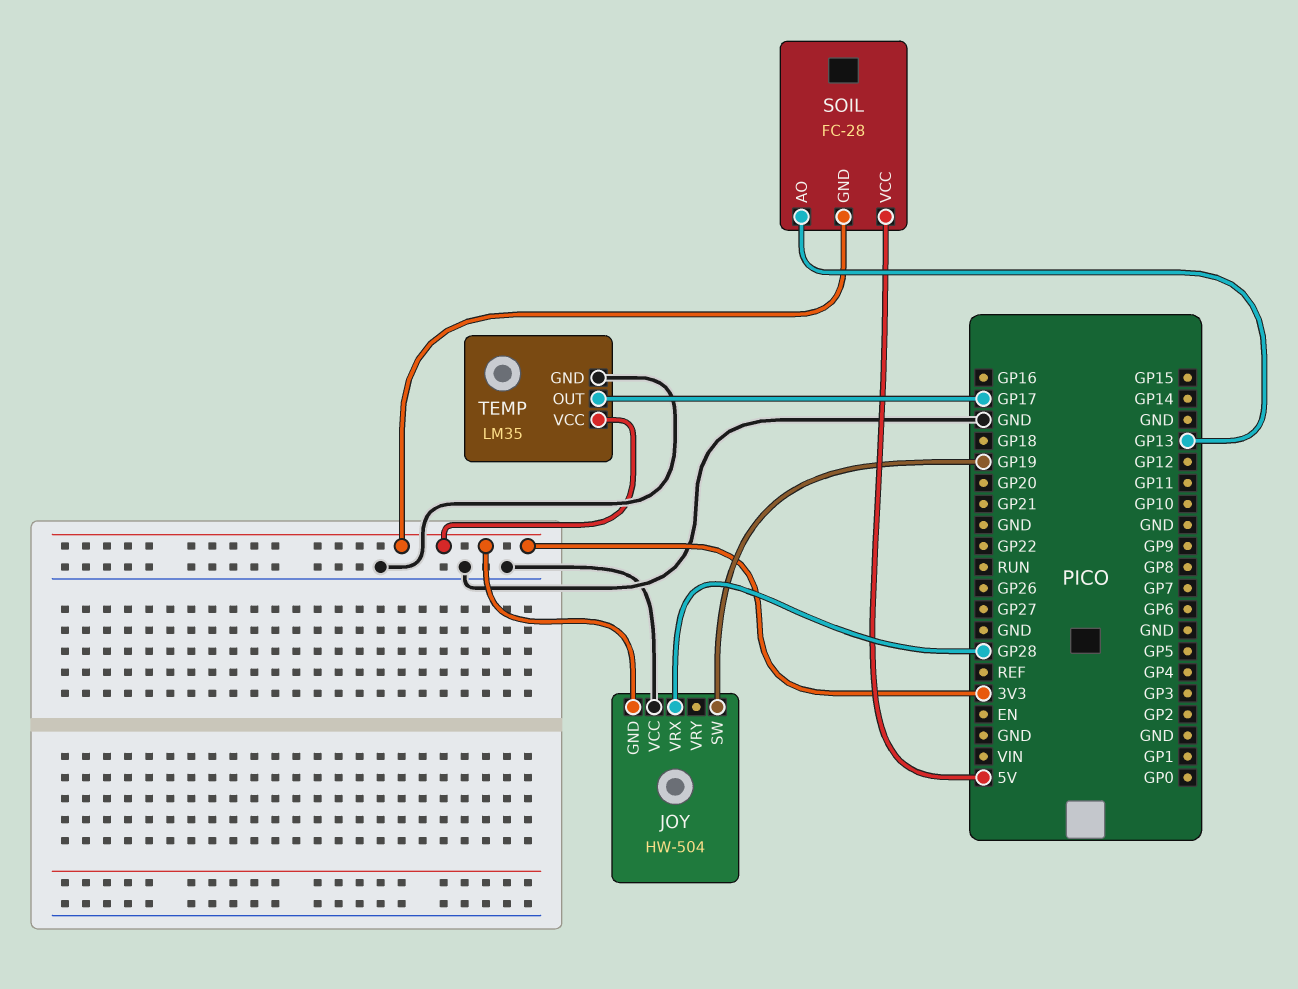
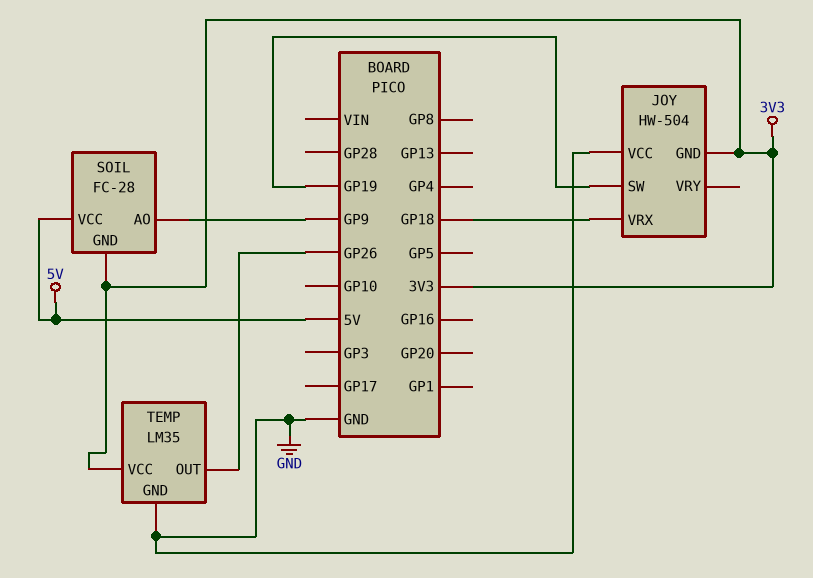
JOY pin VRX: GP28 -> GP18
SOIL pin AO: GP13 -> GP9
TEMP pin OUT: GP17 -> GP26

